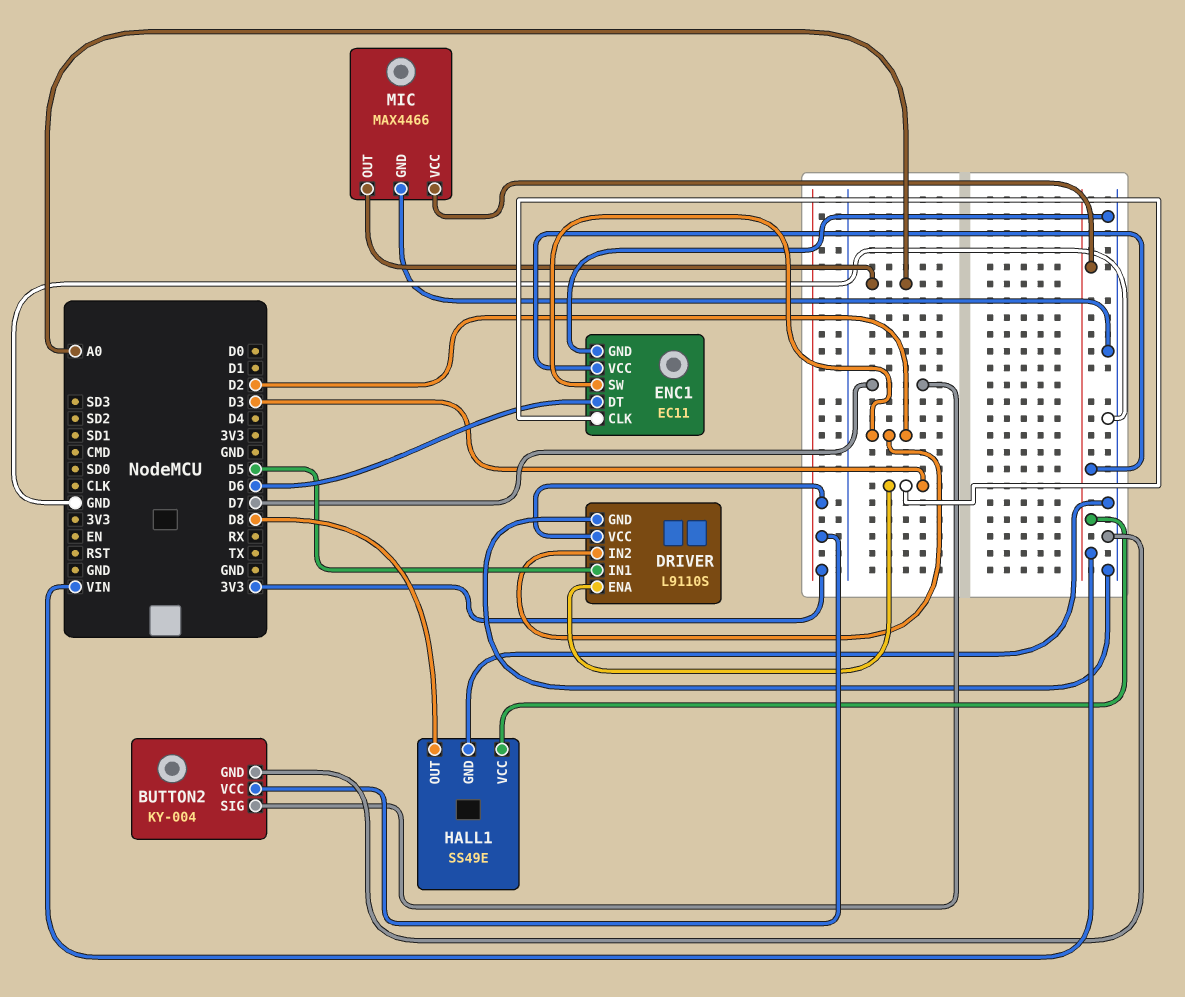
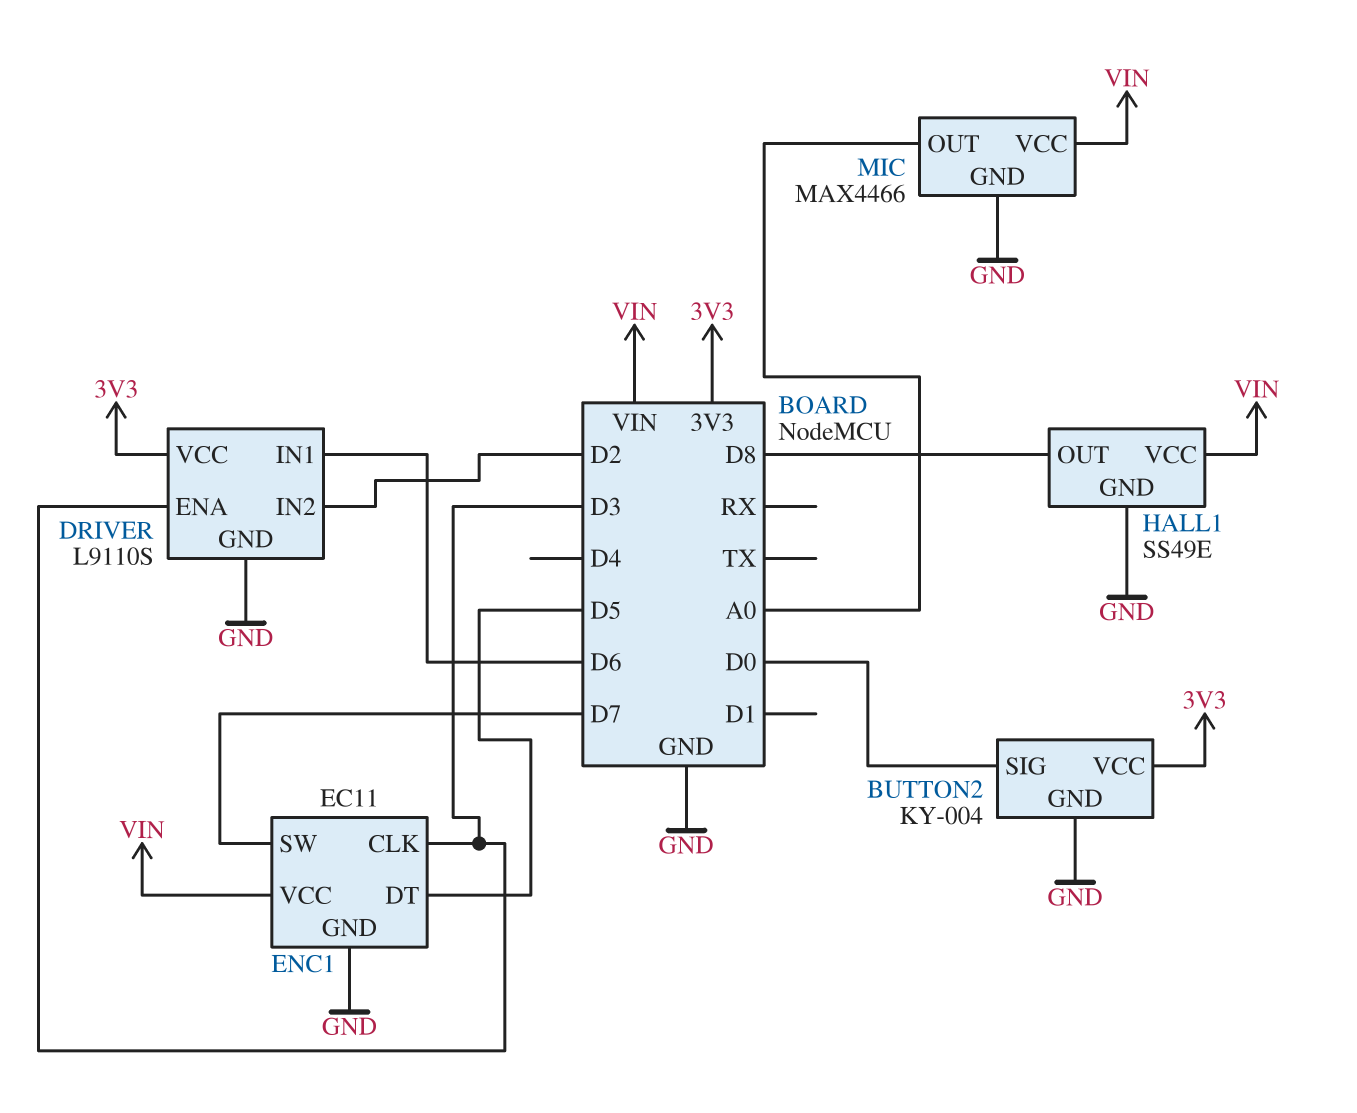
BUTTON2 pin SIG: D7 -> D0
DRIVER pin IN1: D5 -> D6
ENC1 pin DT: D6 -> D5
ENC1 pin SW: D2 -> D7

